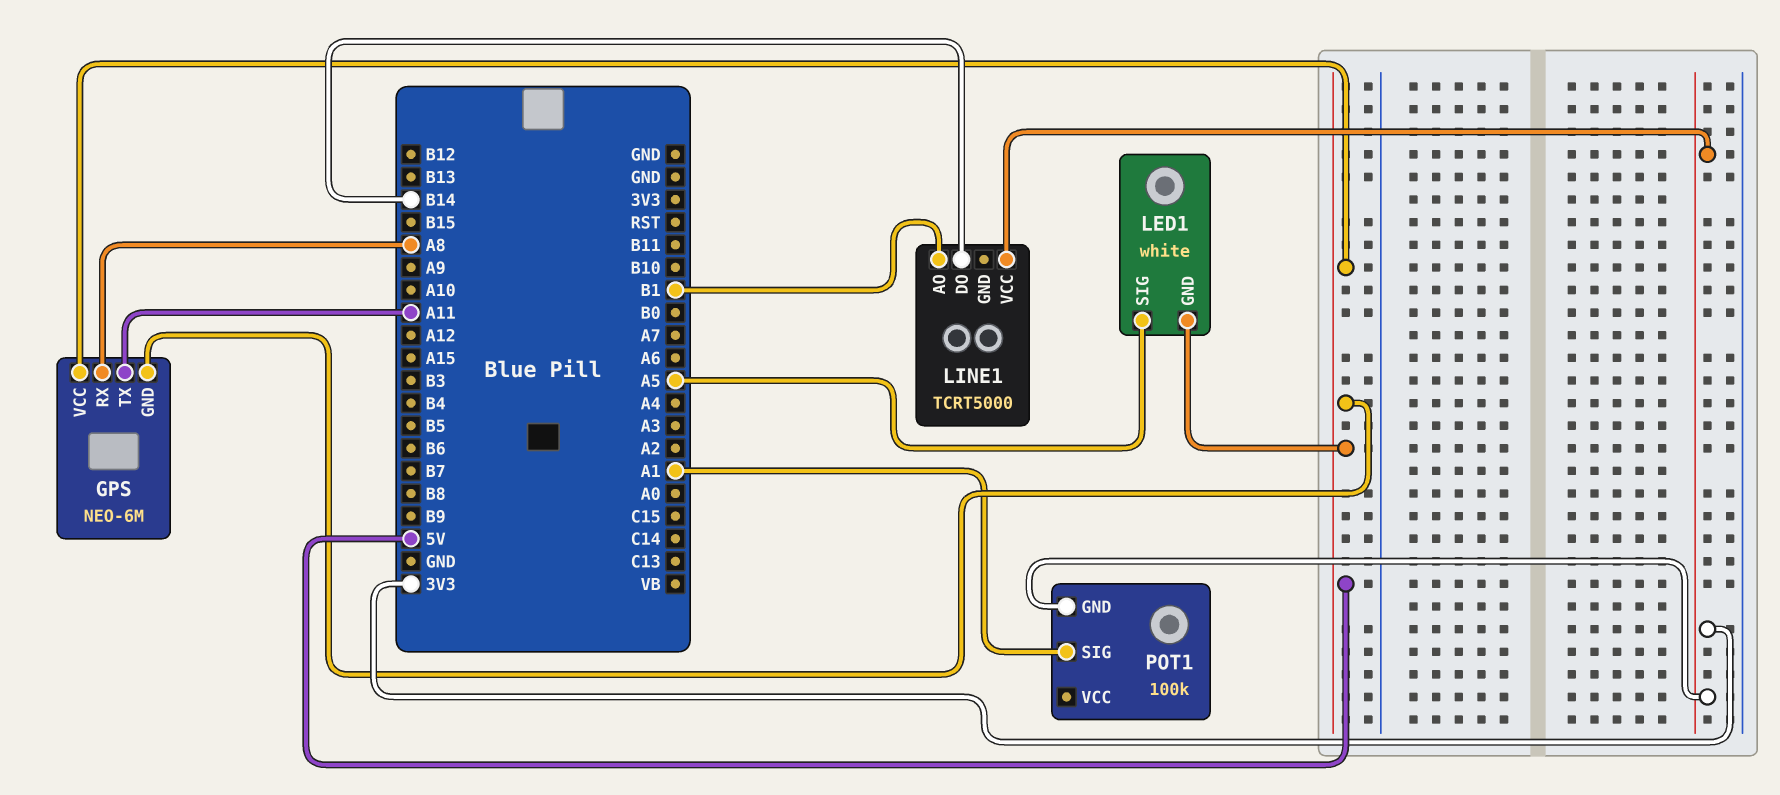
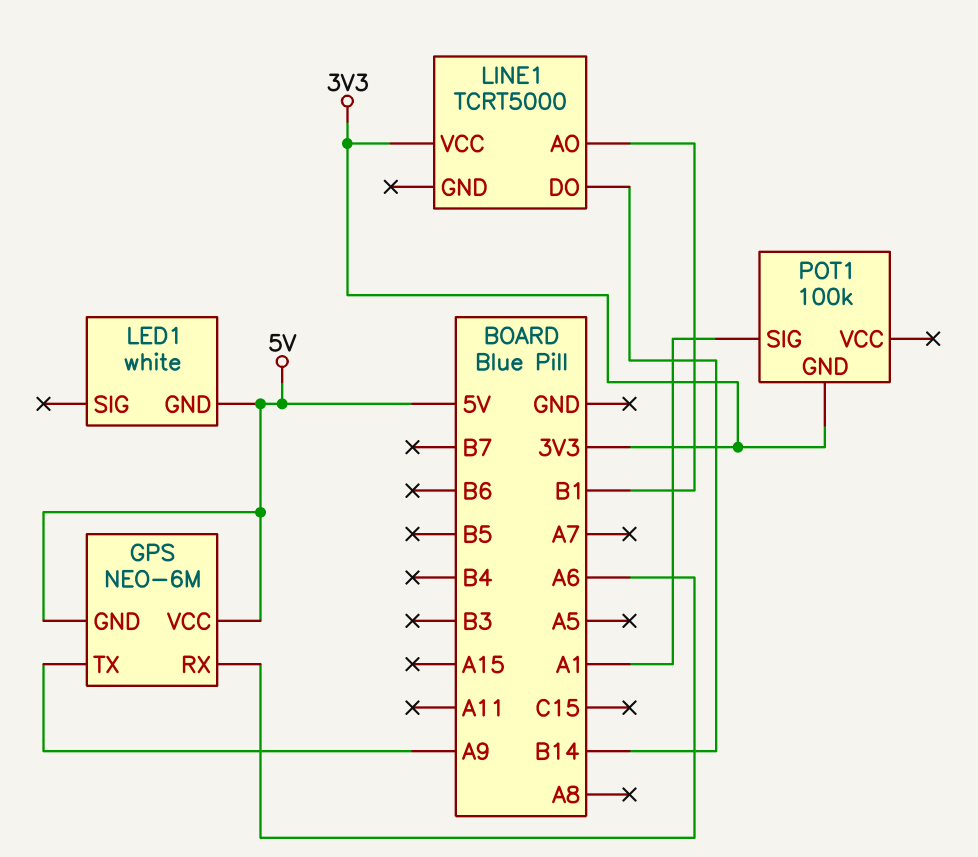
GPS pin RX: A8 -> A6
GPS pin TX: A11 -> A9
LED1 pin SIG: A5 -> none

